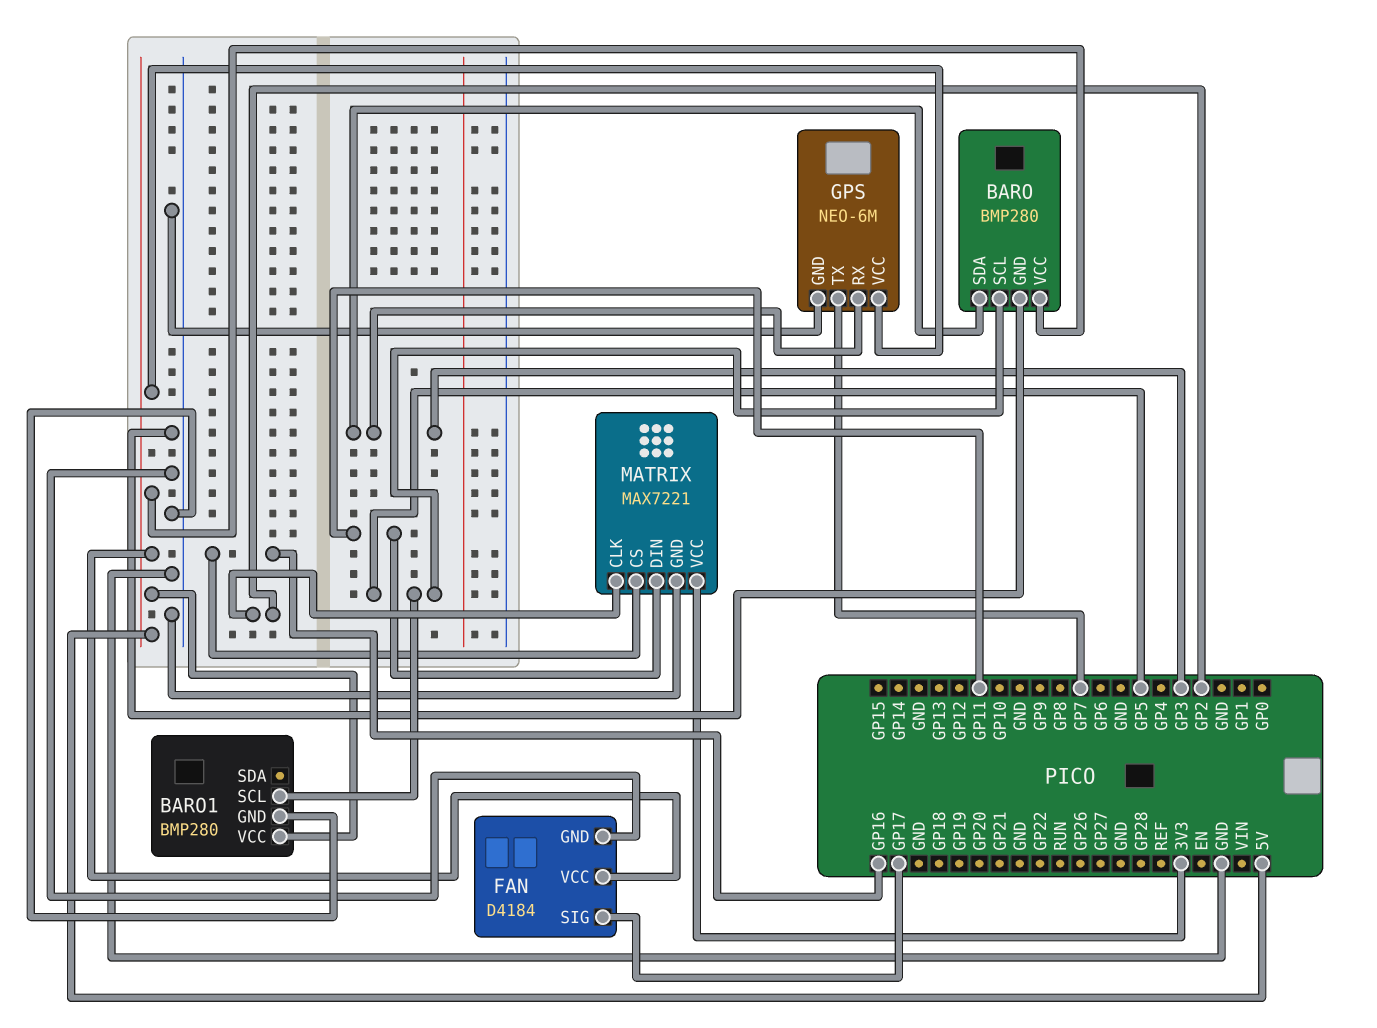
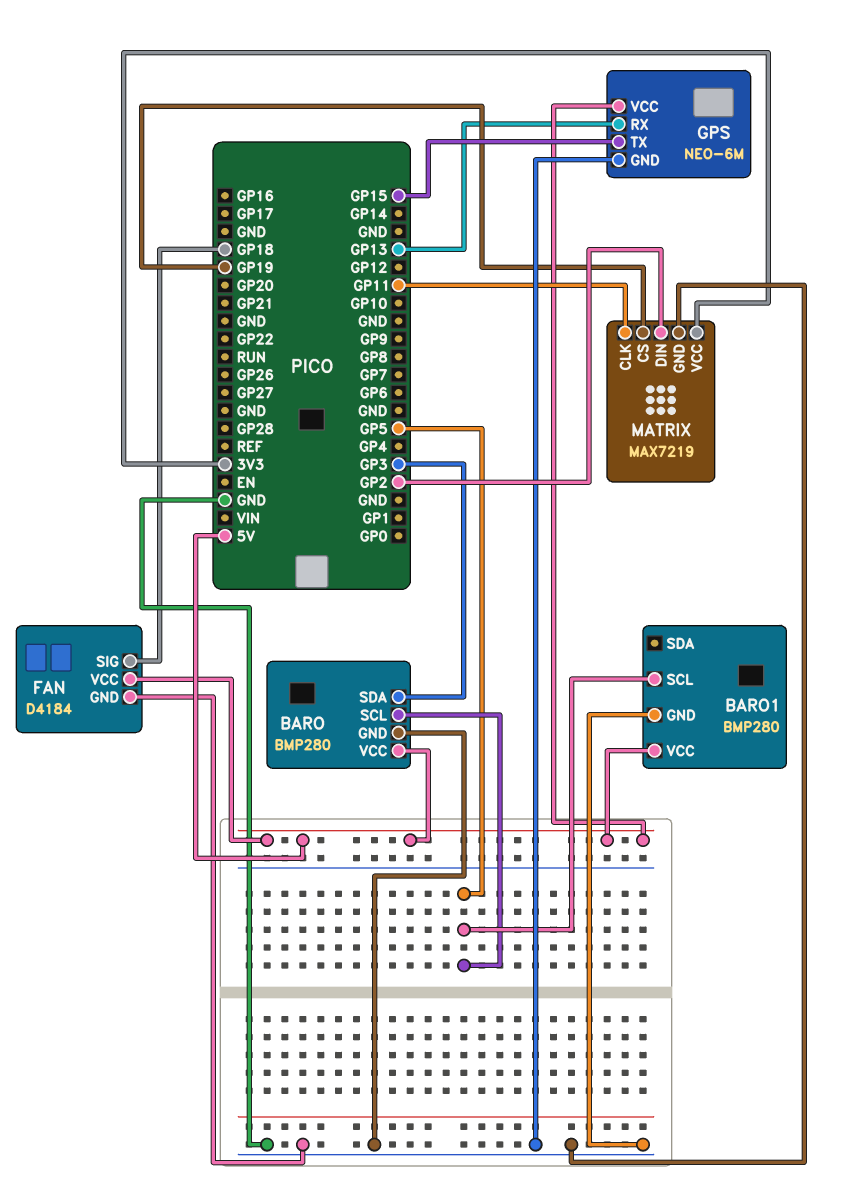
FAN pin SIG: GP17 -> GP18
GPS pin RX: GP3 -> GP13
GPS pin TX: GP7 -> GP15
MATRIX: MAX7221 -> MAX7219
MATRIX pin CLK: GP2 -> GP11
MATRIX pin CS: GP16 -> GP19
MATRIX pin DIN: GP11 -> GP2

